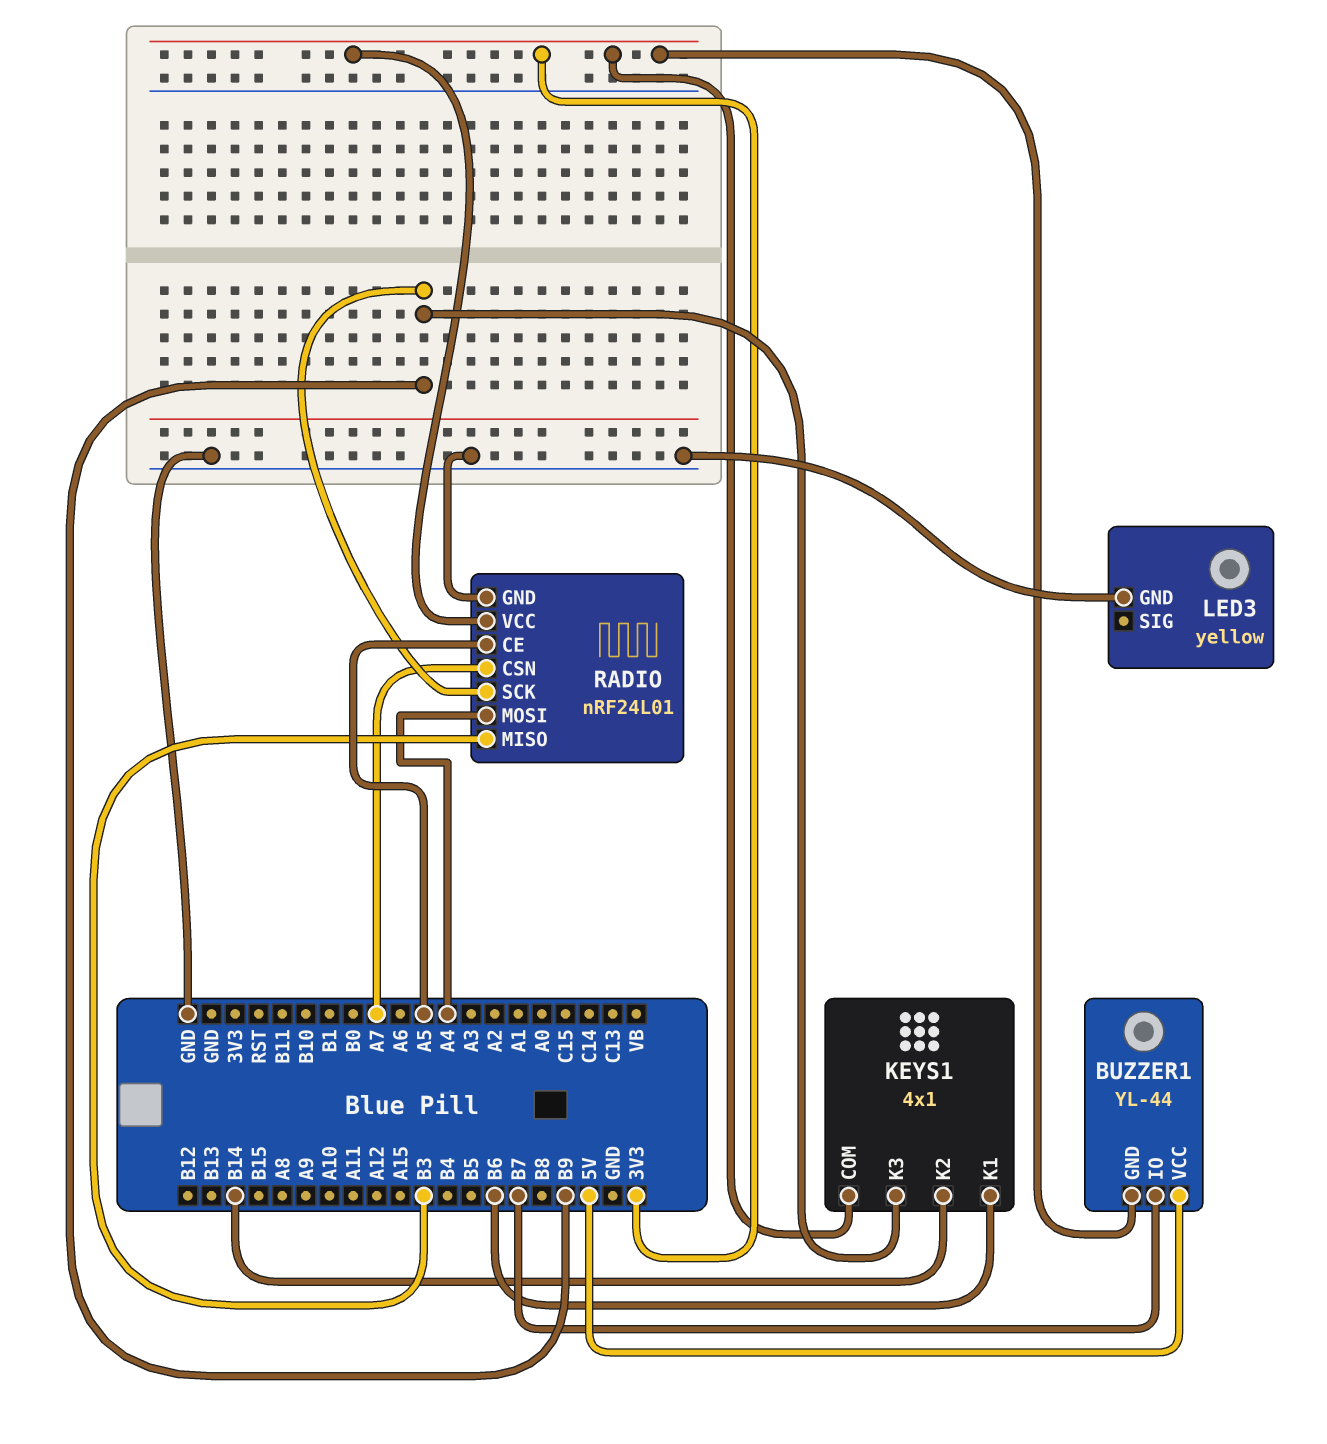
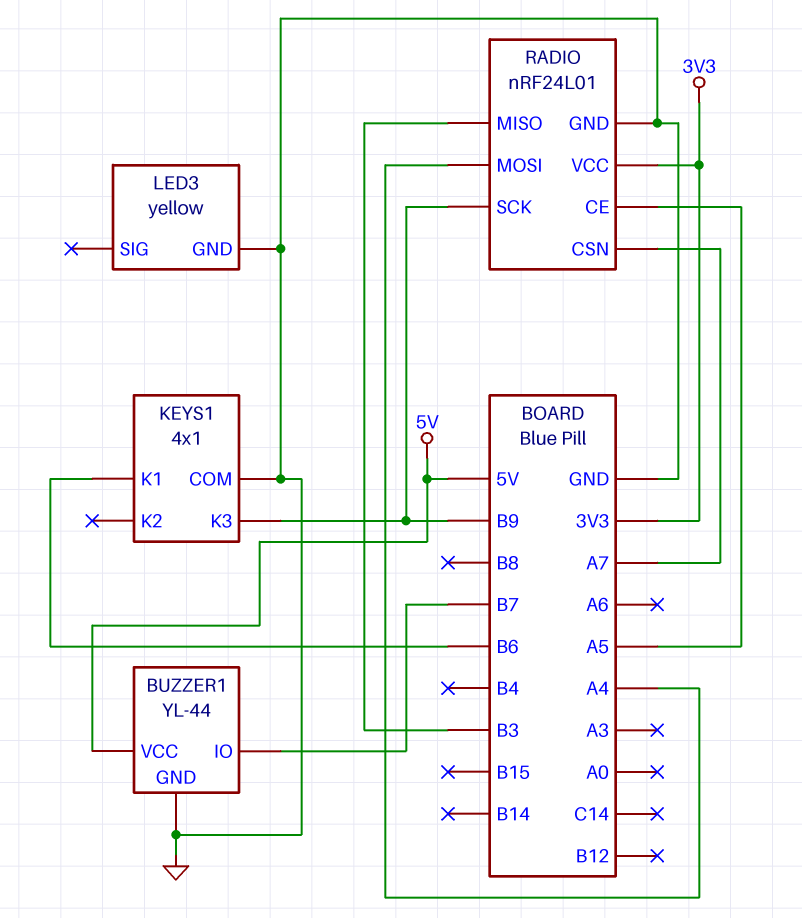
BUZZER1 pin GND: 3V3 -> GND
KEYS1 pin COM: 3V3 -> GND
KEYS1 pin K2: B14 -> none

